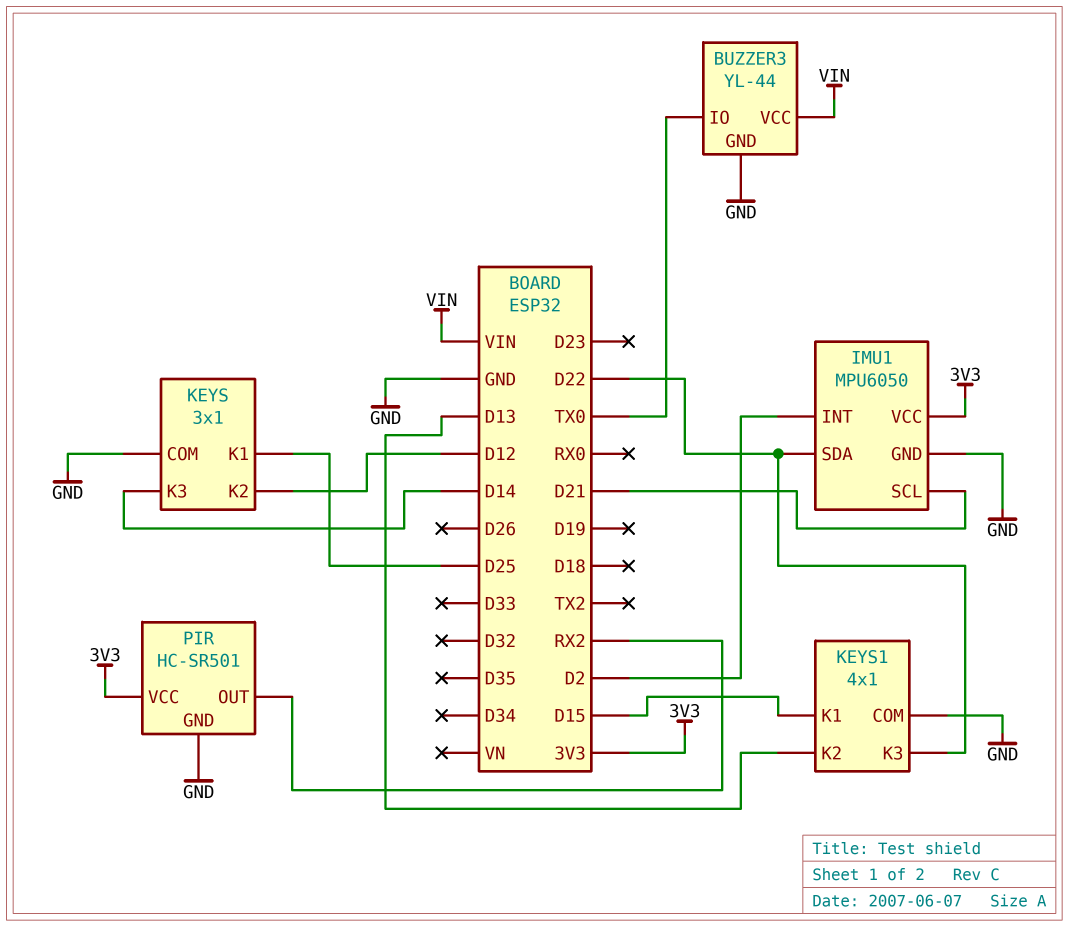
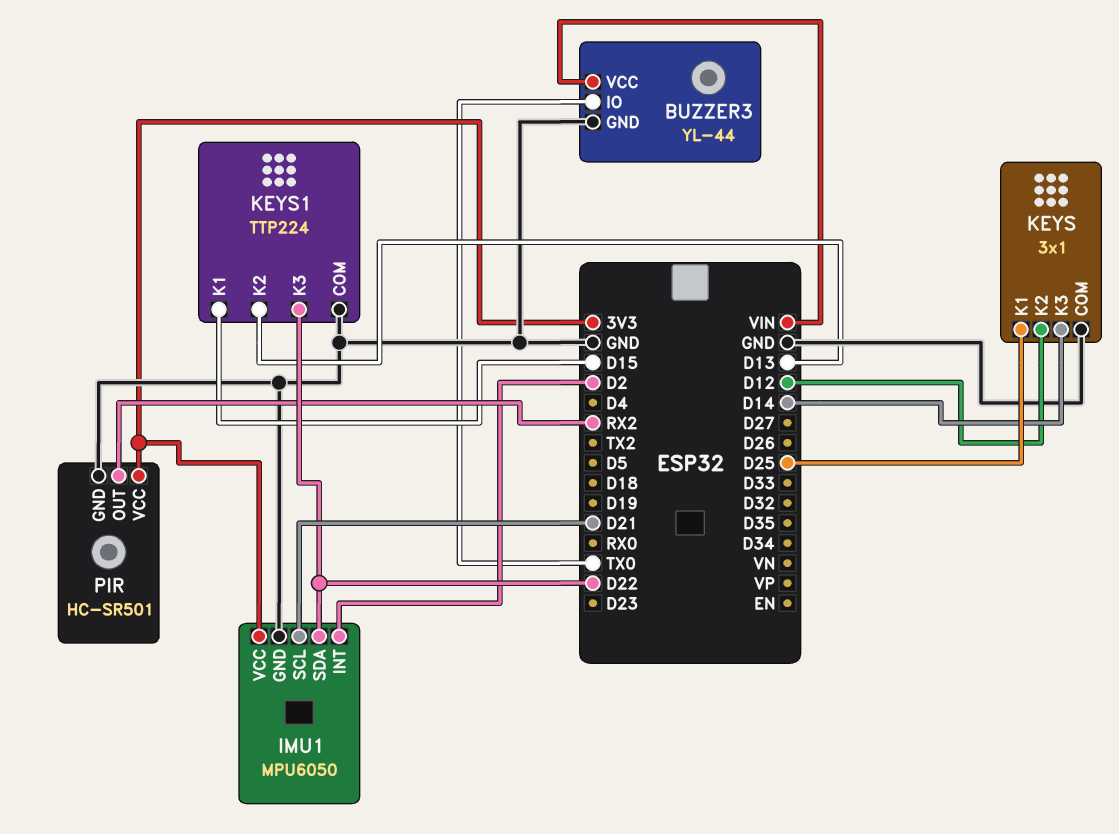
KEYS1: 4x1 -> TTP224

